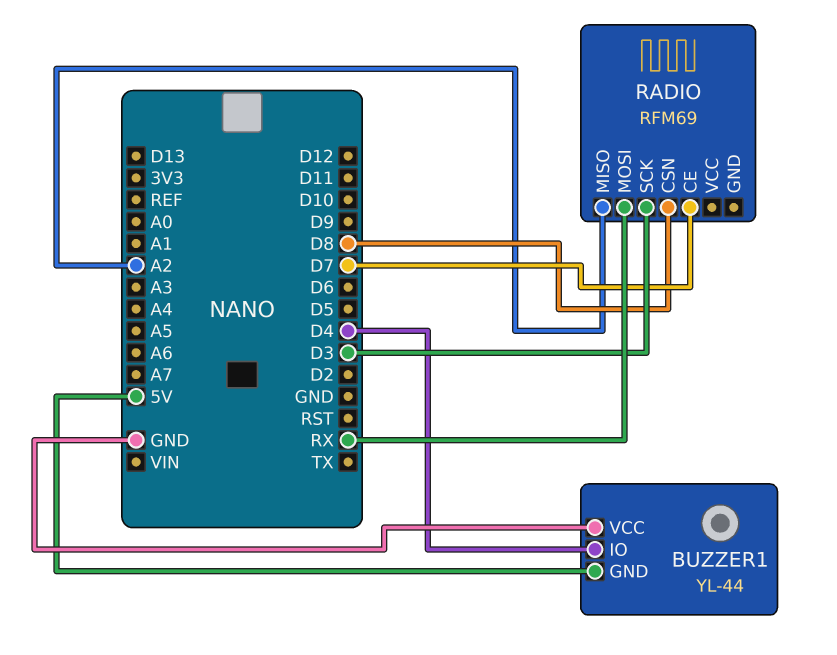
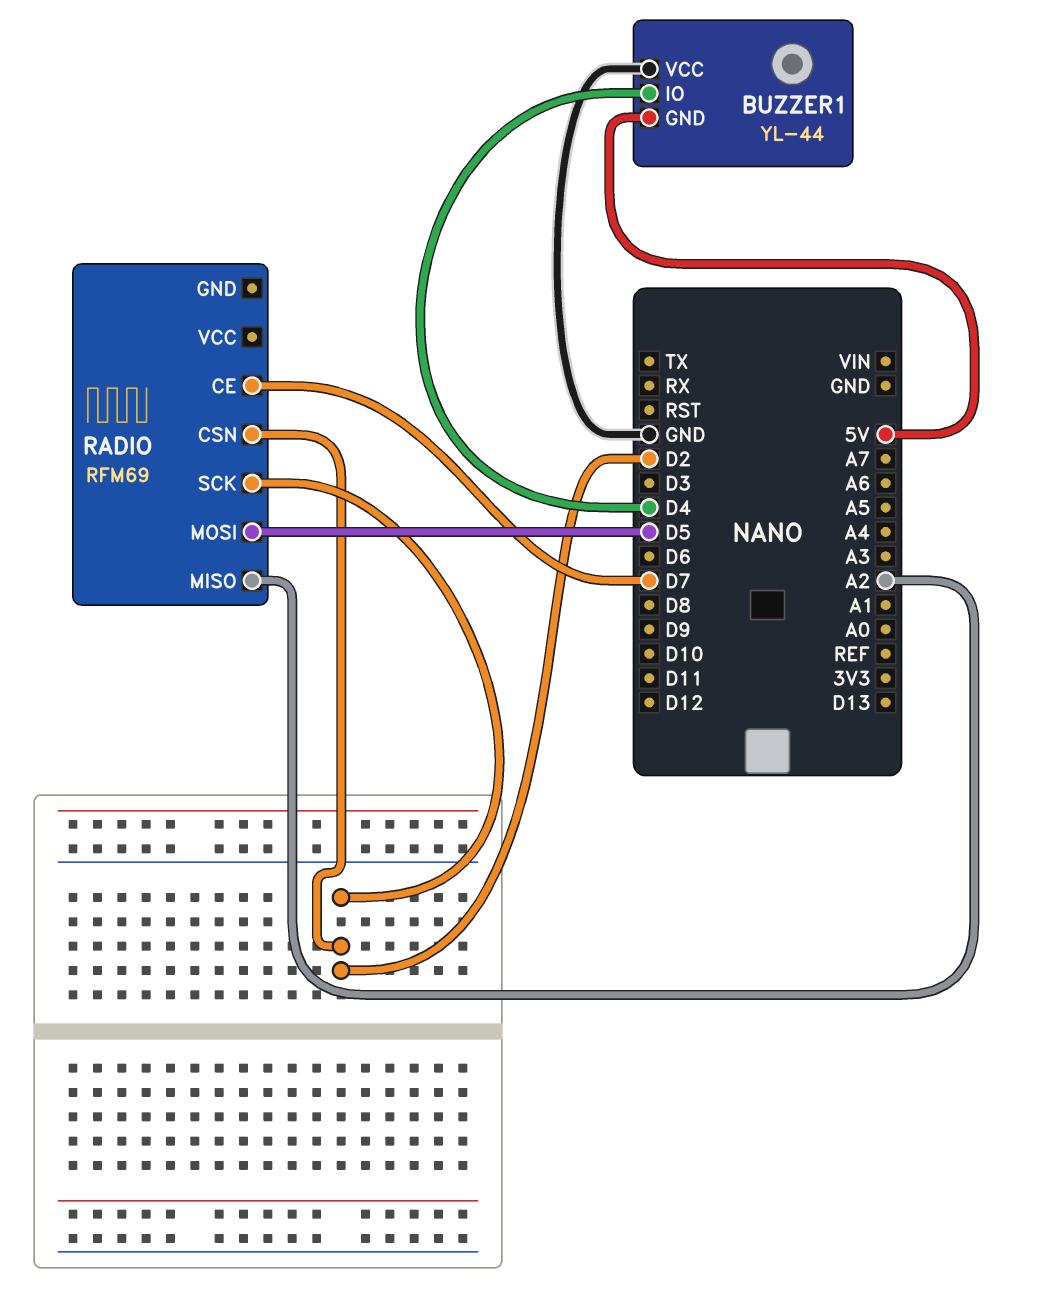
RADIO pin CSN: D8 -> D2
RADIO pin MOSI: RX -> D5
RADIO pin SCK: D3 -> D2

